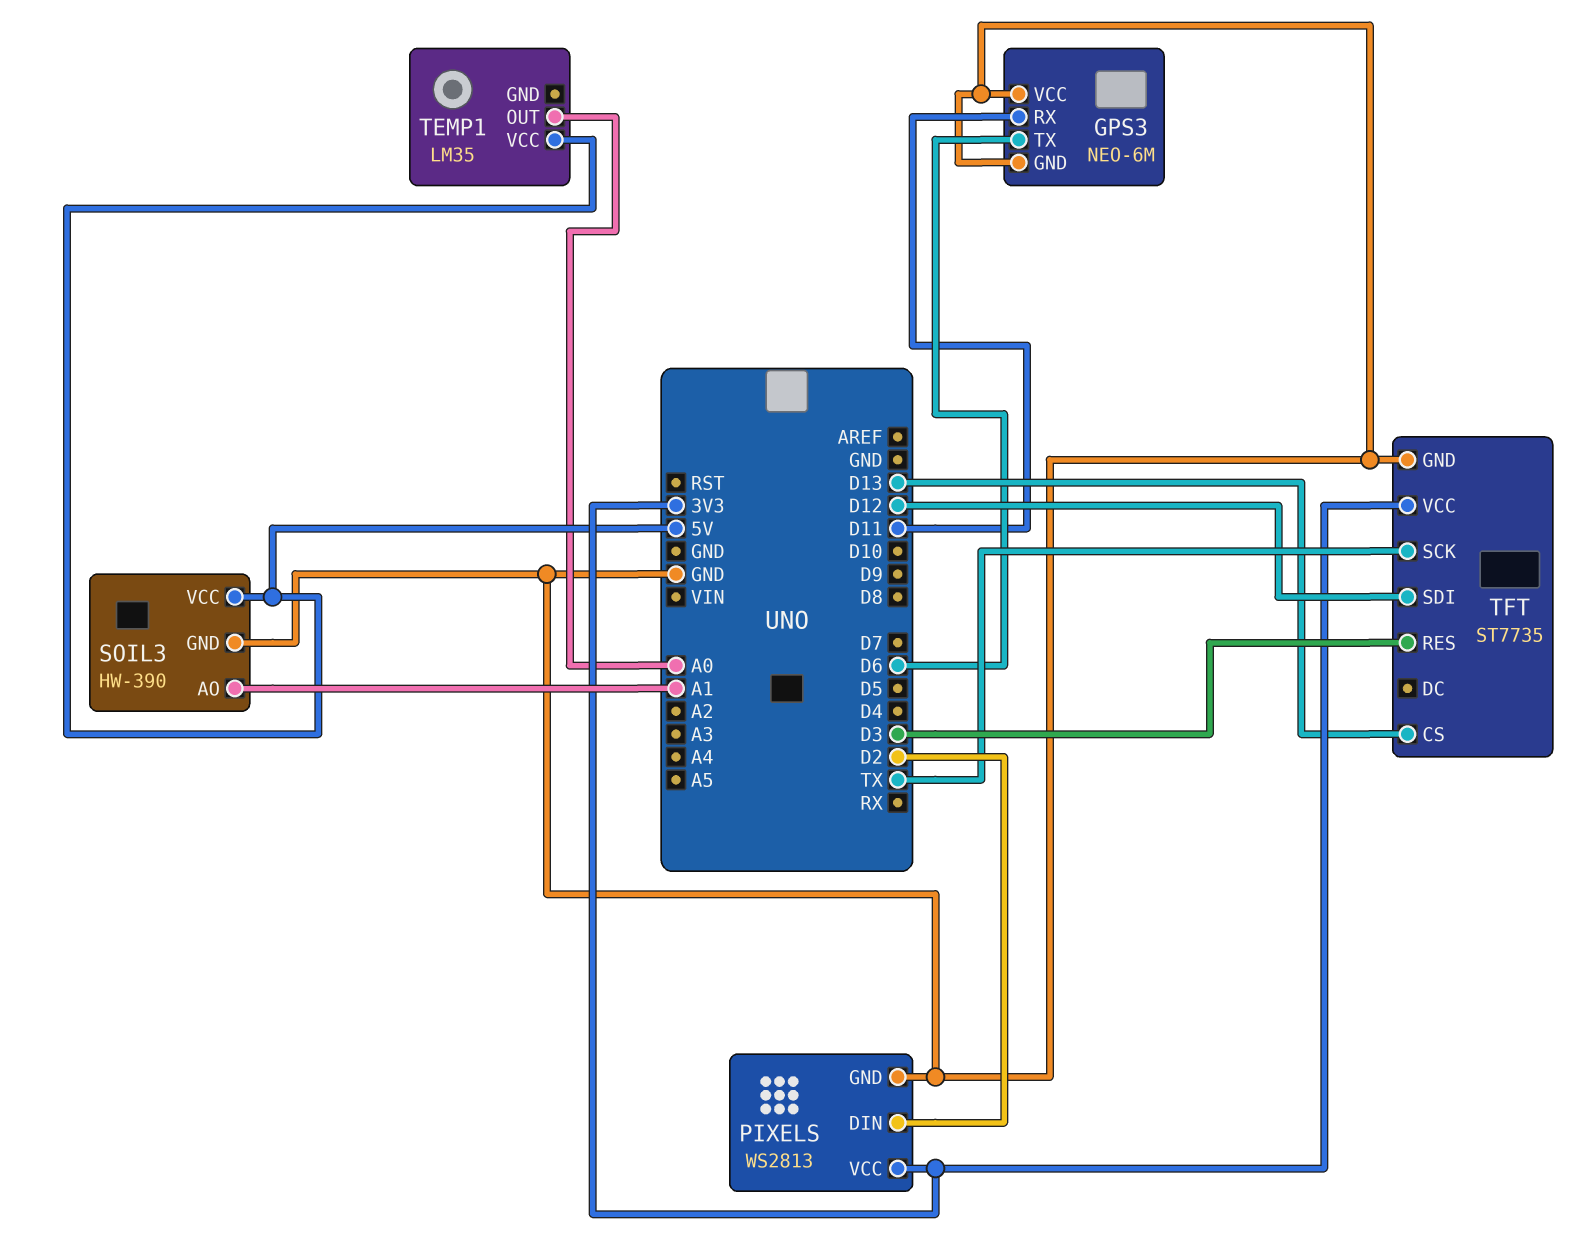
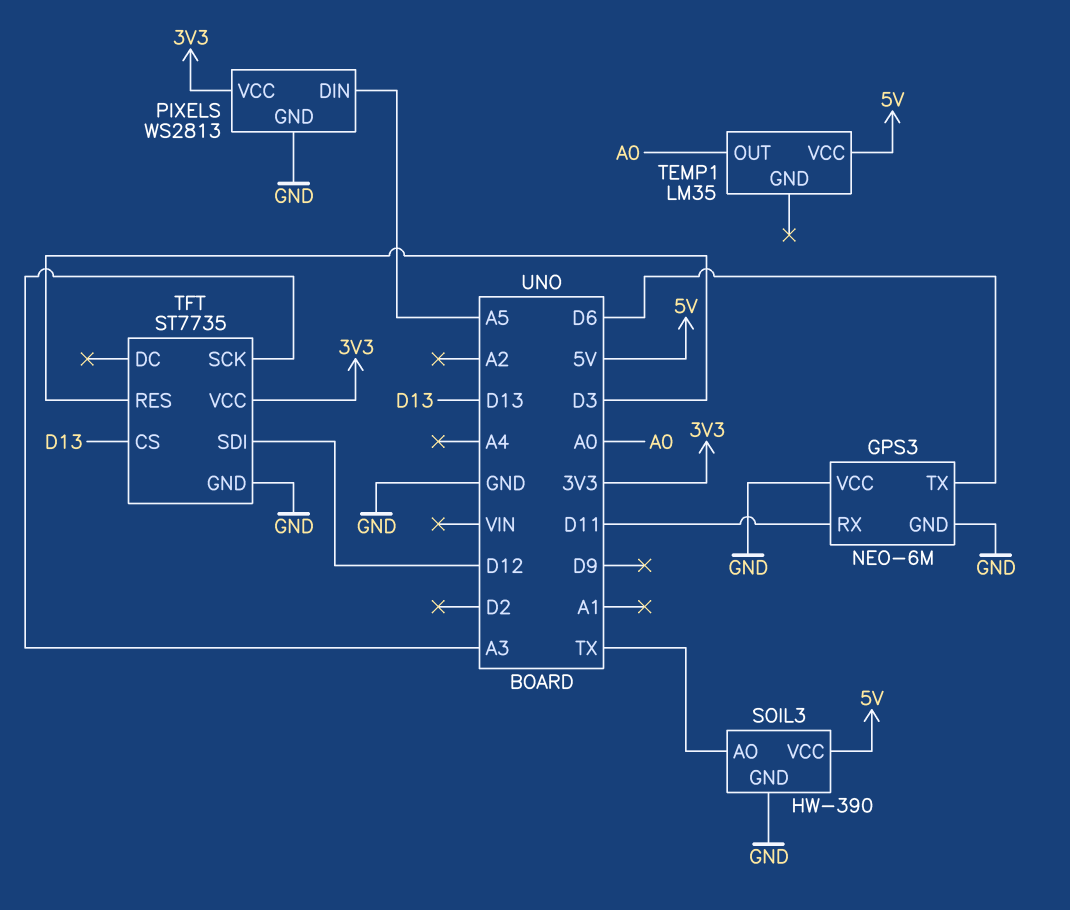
PIXELS pin DIN: D2 -> A5
SOIL3 pin AO: A1 -> TX
TFT pin SCK: TX -> A3

